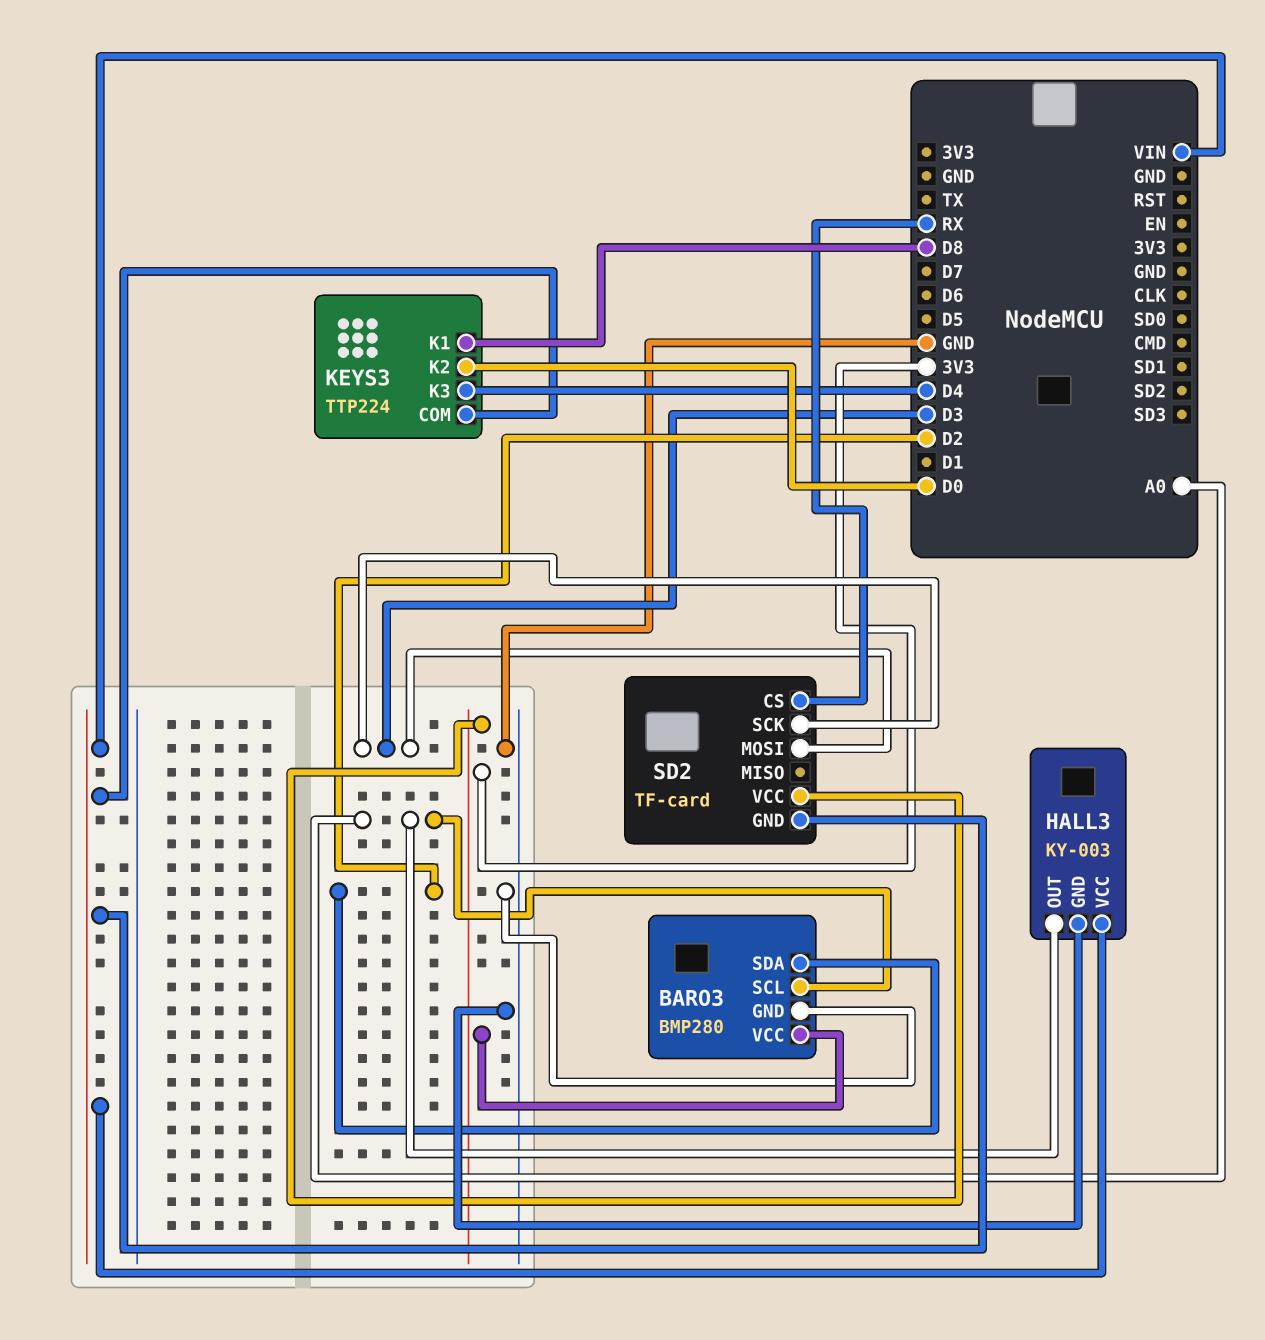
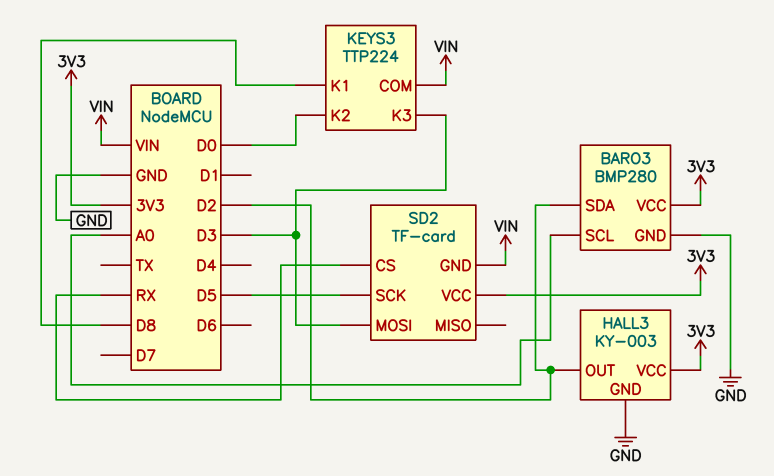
HALL3 pin OUT: A0 -> D2
HALL3 pin VCC: VIN -> 3V3
KEYS3 pin K3: D4 -> D3
SD2 pin SCK: D3 -> D5

